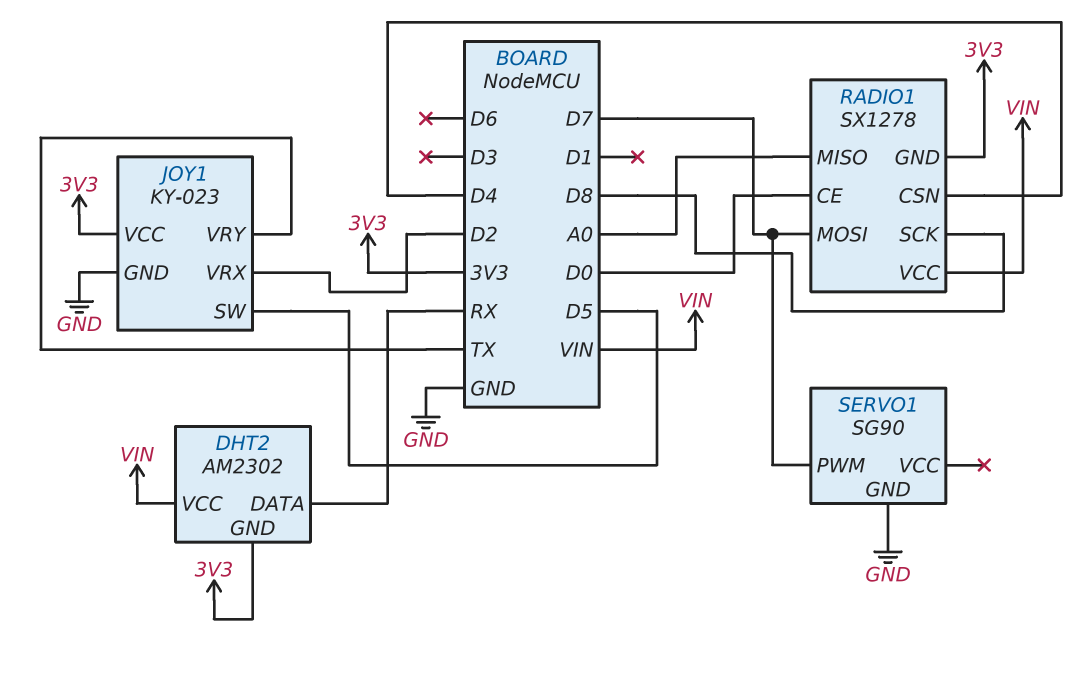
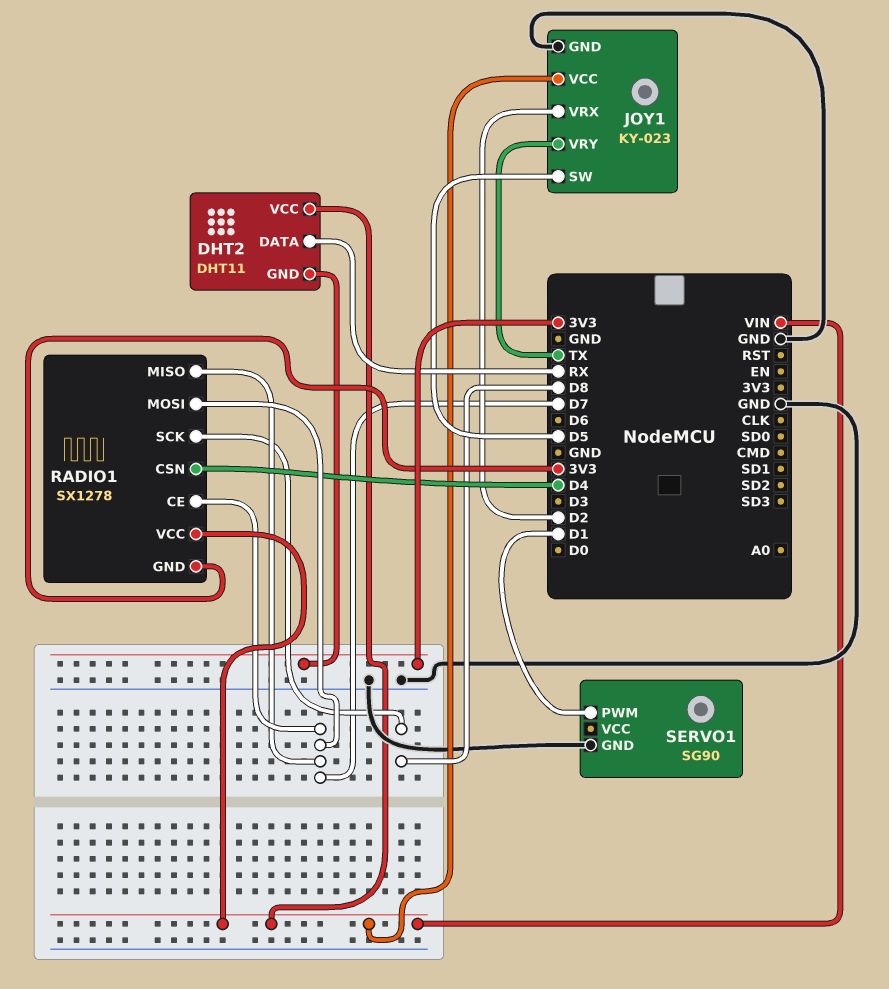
DHT2: AM2302 -> DHT11
JOY1 pin VCC: 3V3 -> VIN
RADIO1 pin CE: D0 -> D7
RADIO1 pin MISO: A0 -> D7
SERVO1 pin PWM: D7 -> D1

